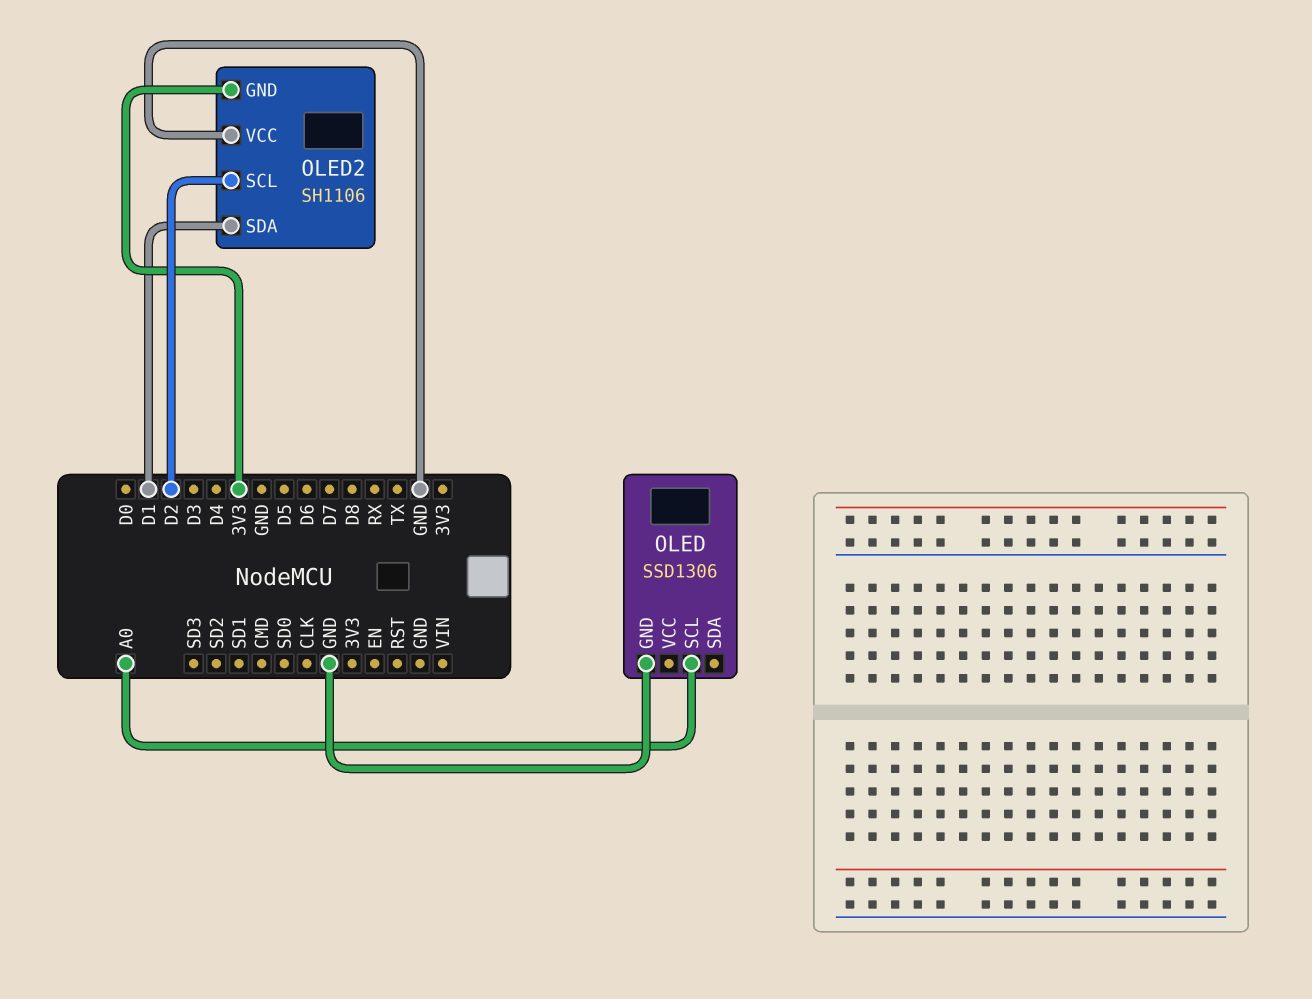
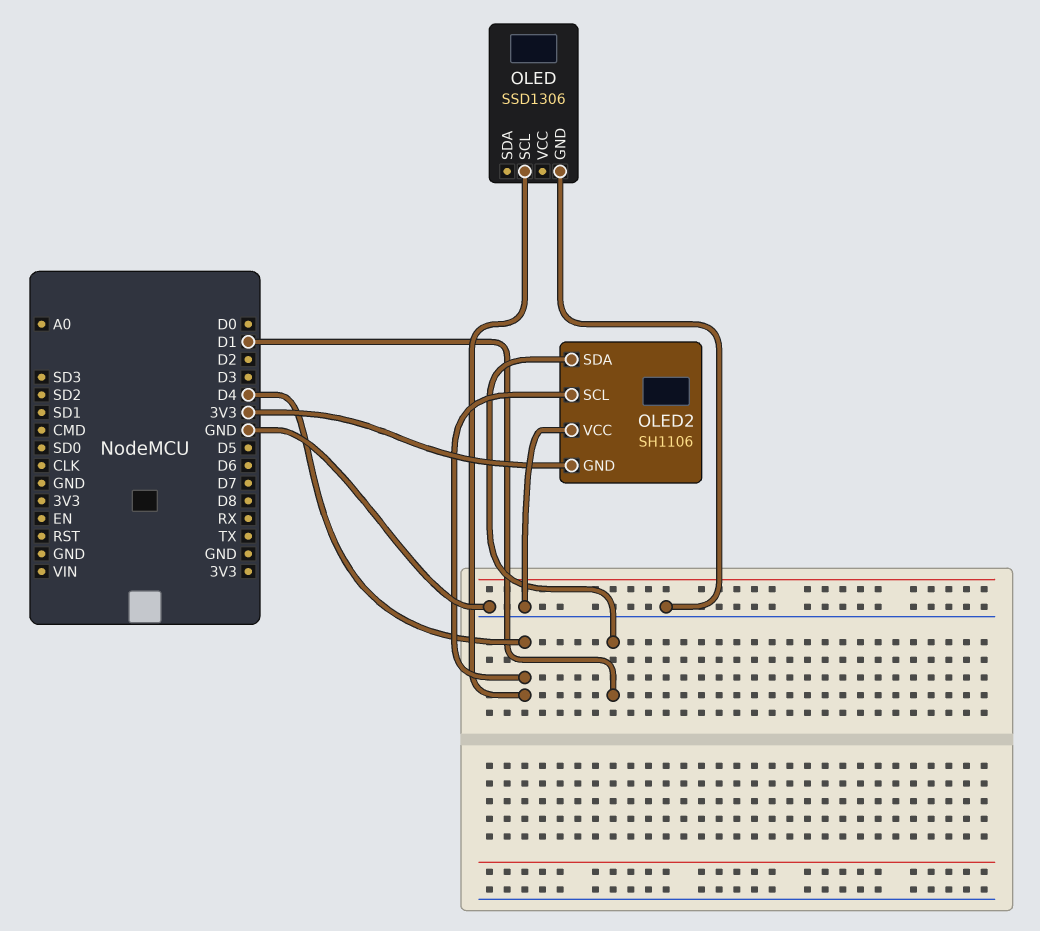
OLED pin SCL: A0 -> D4
OLED2 pin SCL: D2 -> D4

